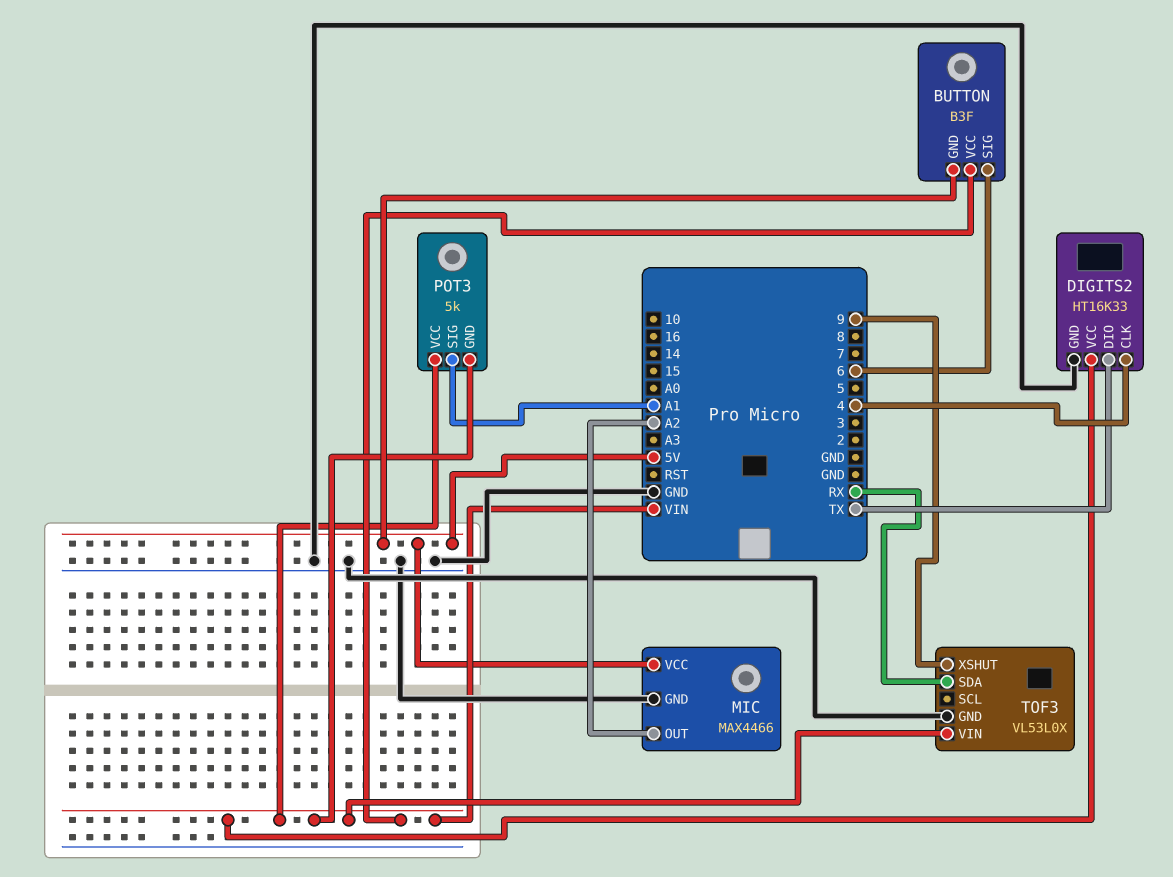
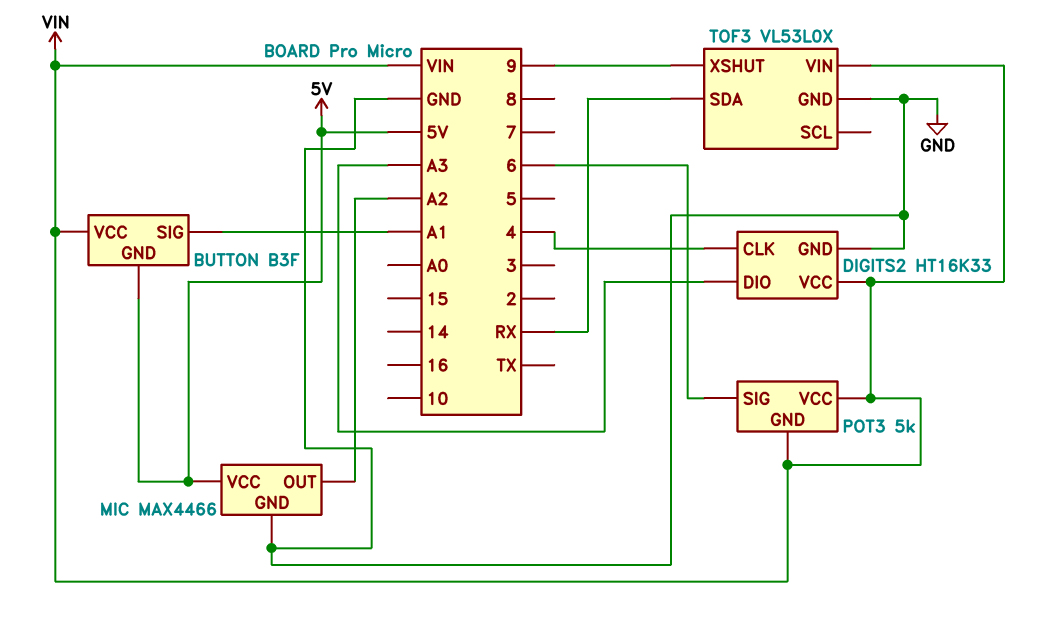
BUTTON pin SIG: 6 -> A1
DIGITS2 pin DIO: TX -> A3
POT3 pin SIG: A1 -> 6

